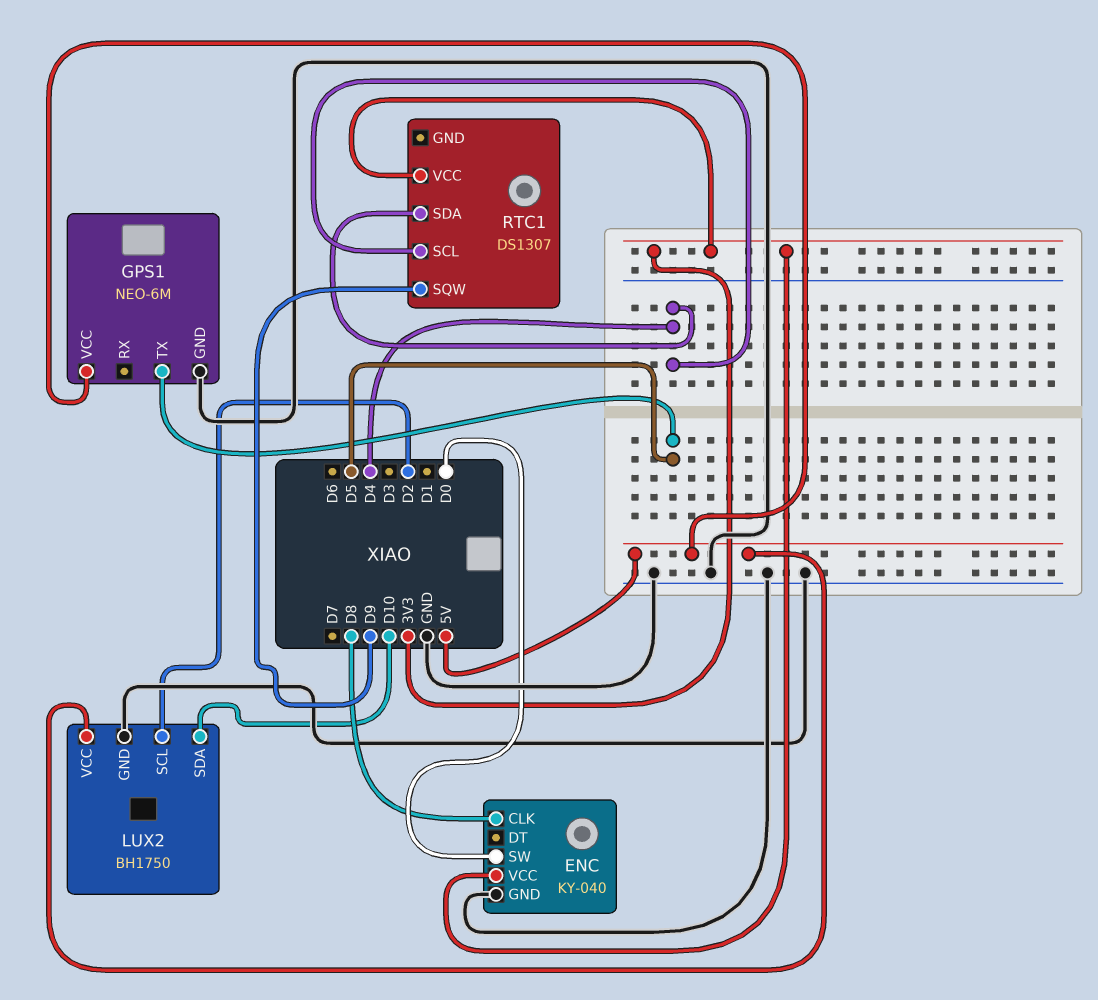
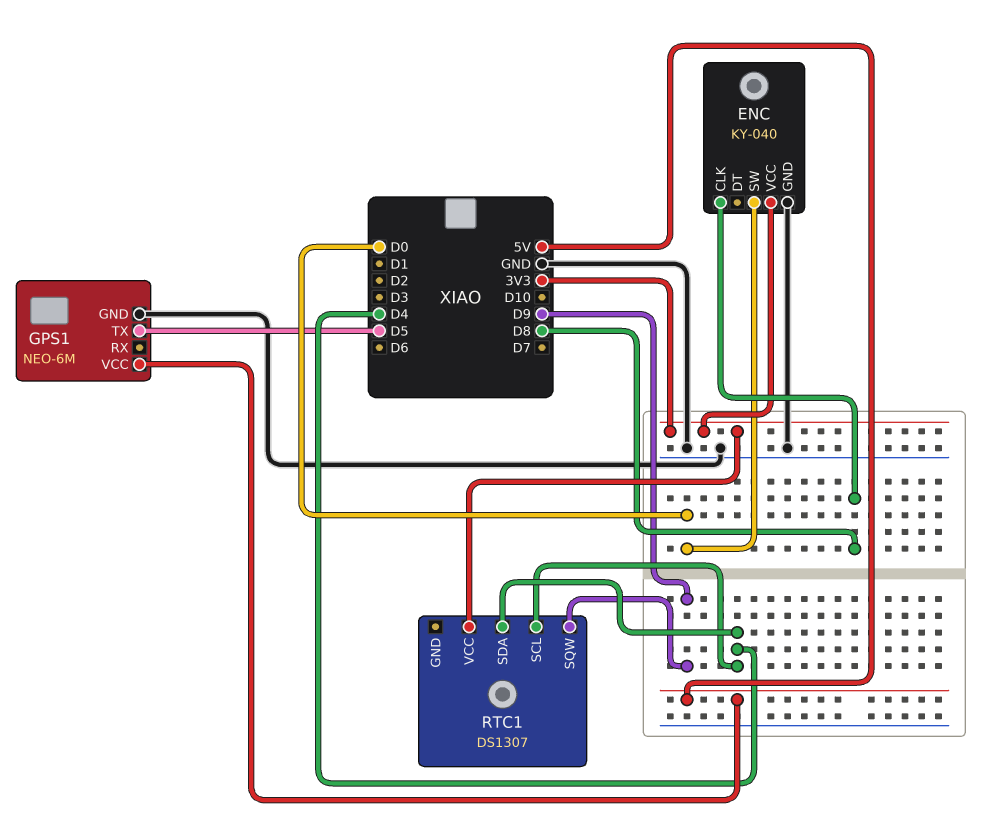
LUX2: BH1750 -> none
LUX2 pin GND: GND -> none
LUX2 pin SCL: D2 -> none
LUX2 pin SDA: D10 -> none
LUX2 pin VCC: 5V -> none

